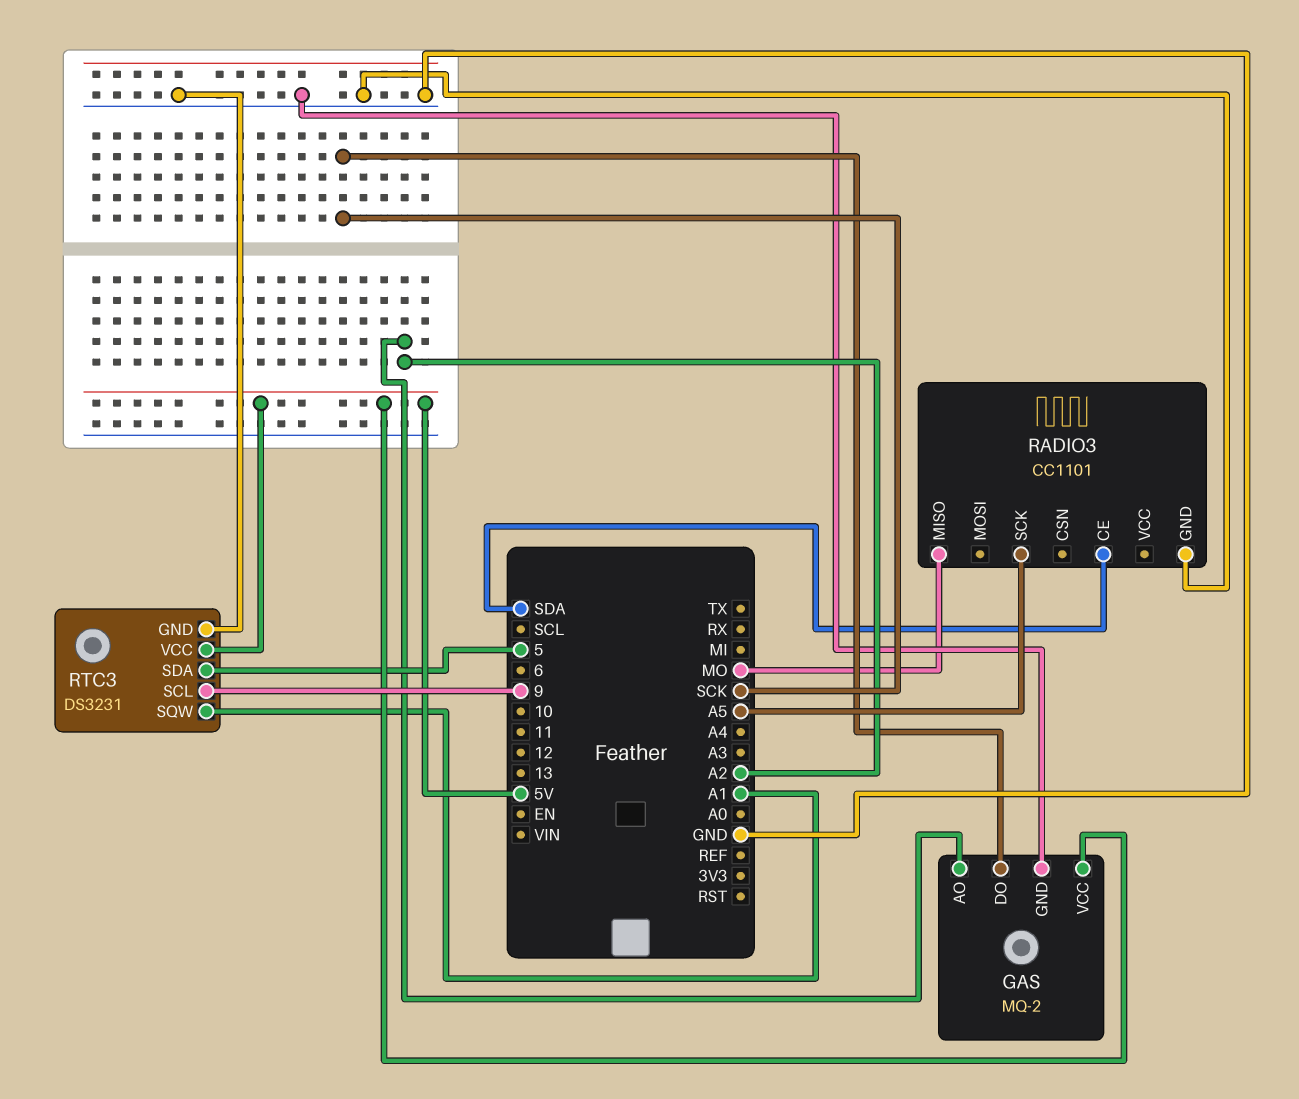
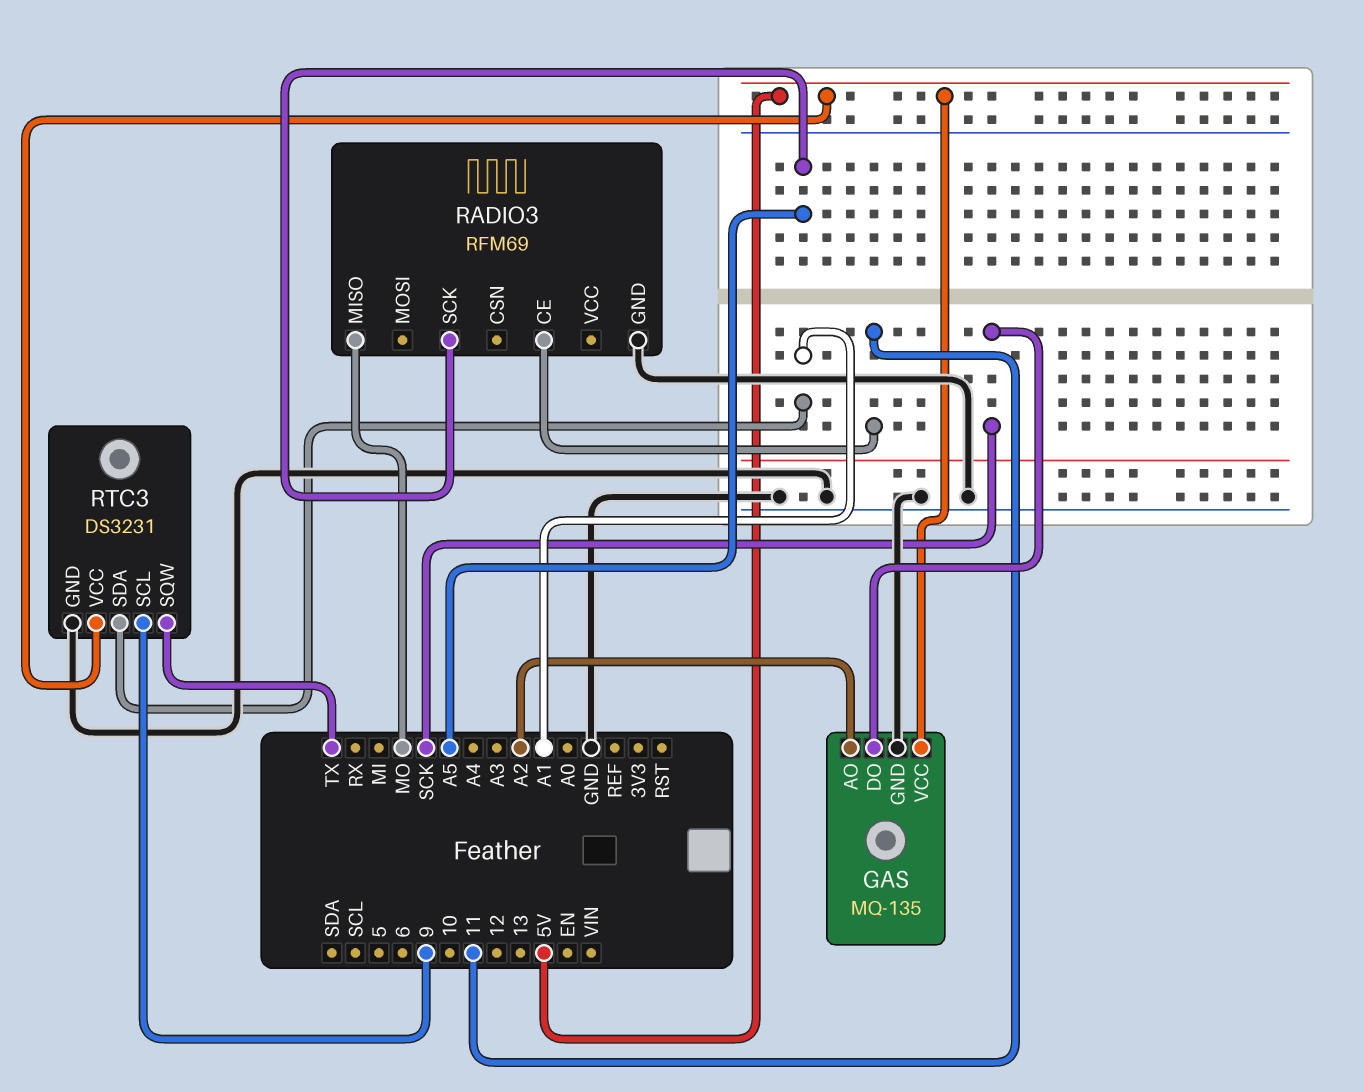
GAS: MQ-2 -> MQ-135
RADIO3: CC1101 -> RFM69
RADIO3 pin CE: SDA -> 11
RTC3 pin SDA: 5 -> A1
RTC3 pin SQW: A1 -> TX

